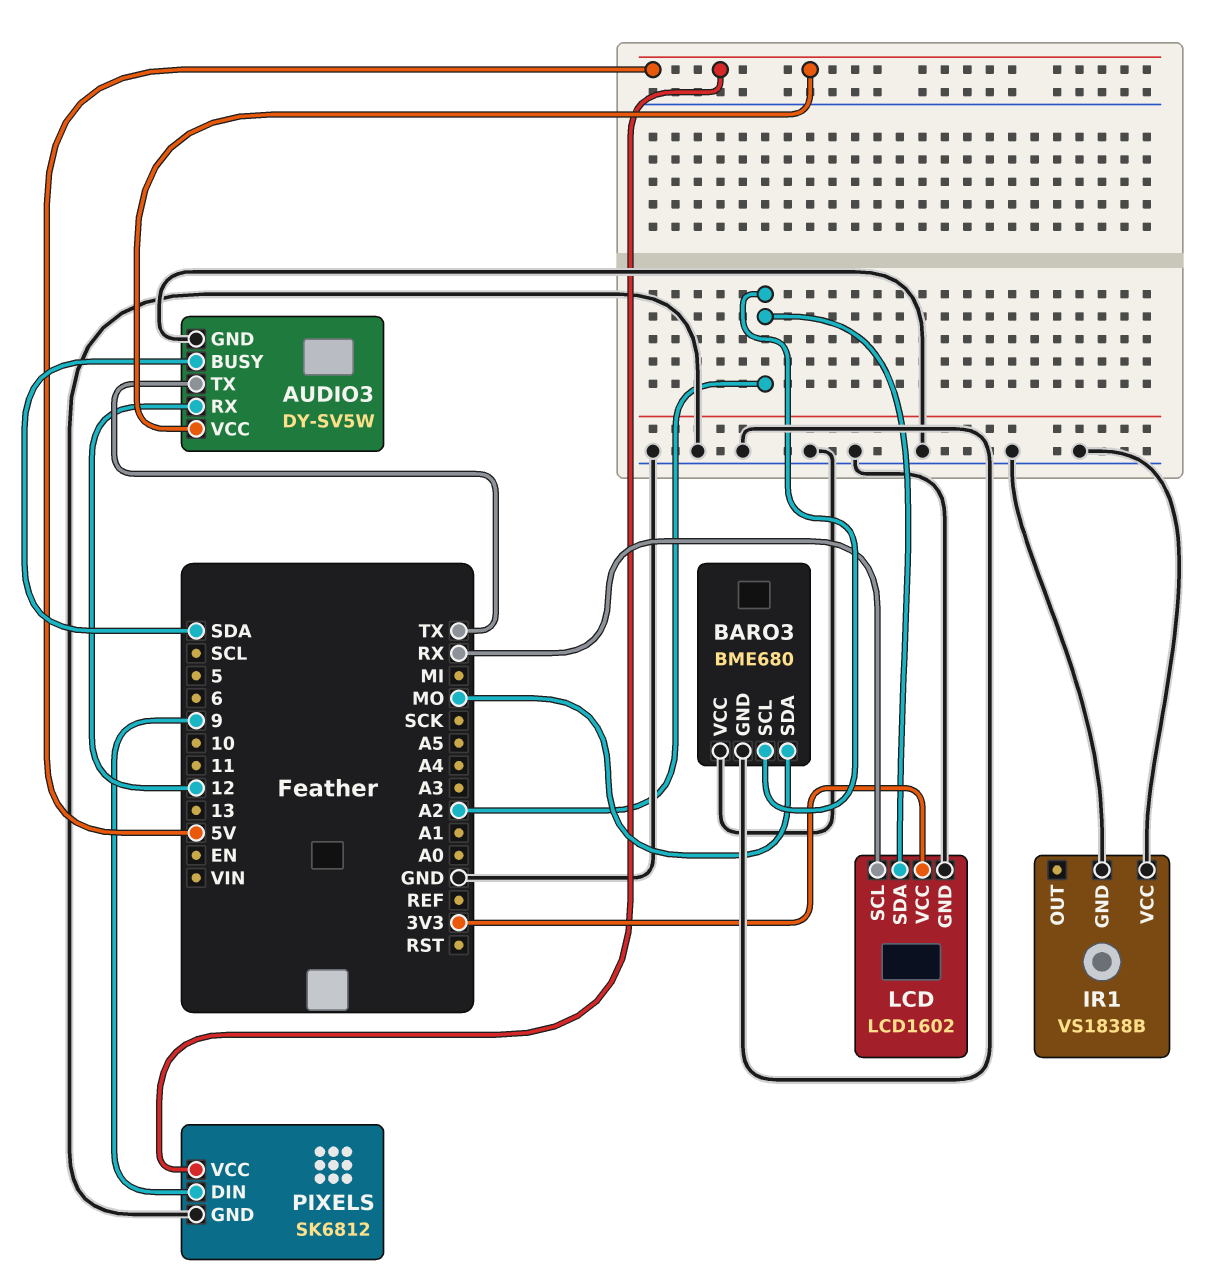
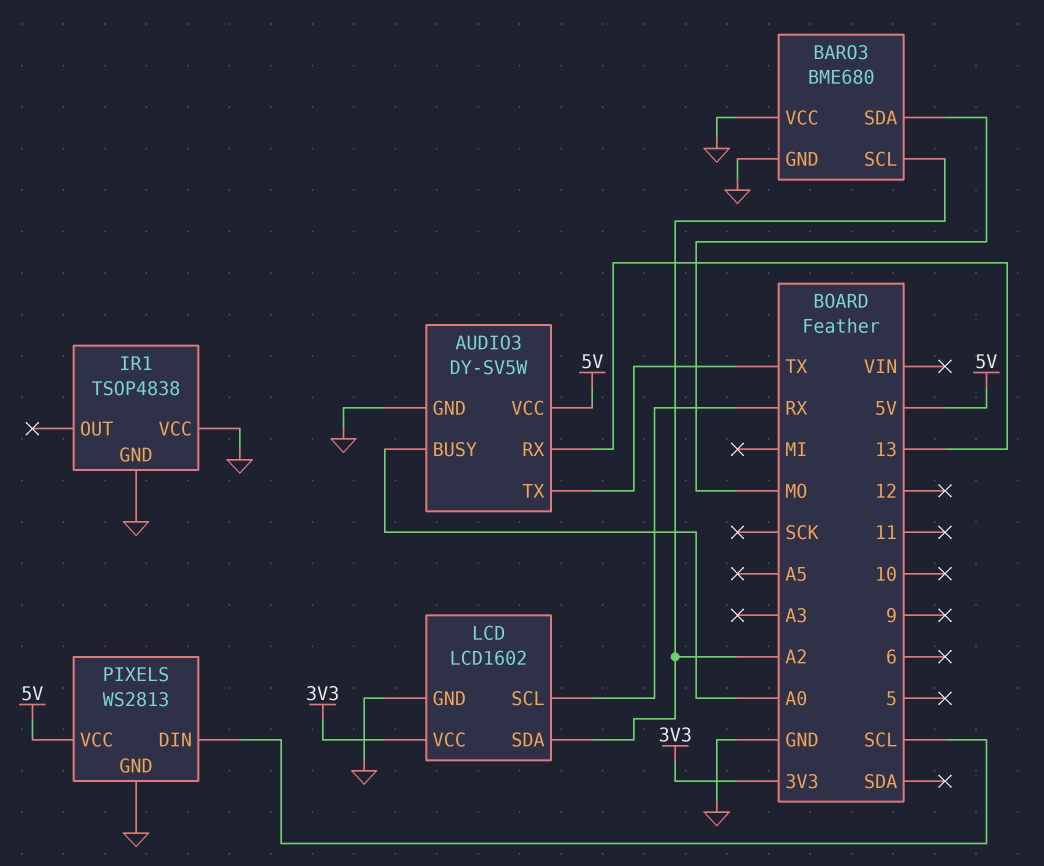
AUDIO3 pin BUSY: SDA -> A0
AUDIO3 pin RX: 12 -> 13
IR1: VS1838B -> TSOP4838
PIXELS: SK6812 -> WS2813
PIXELS pin DIN: 9 -> SCL

